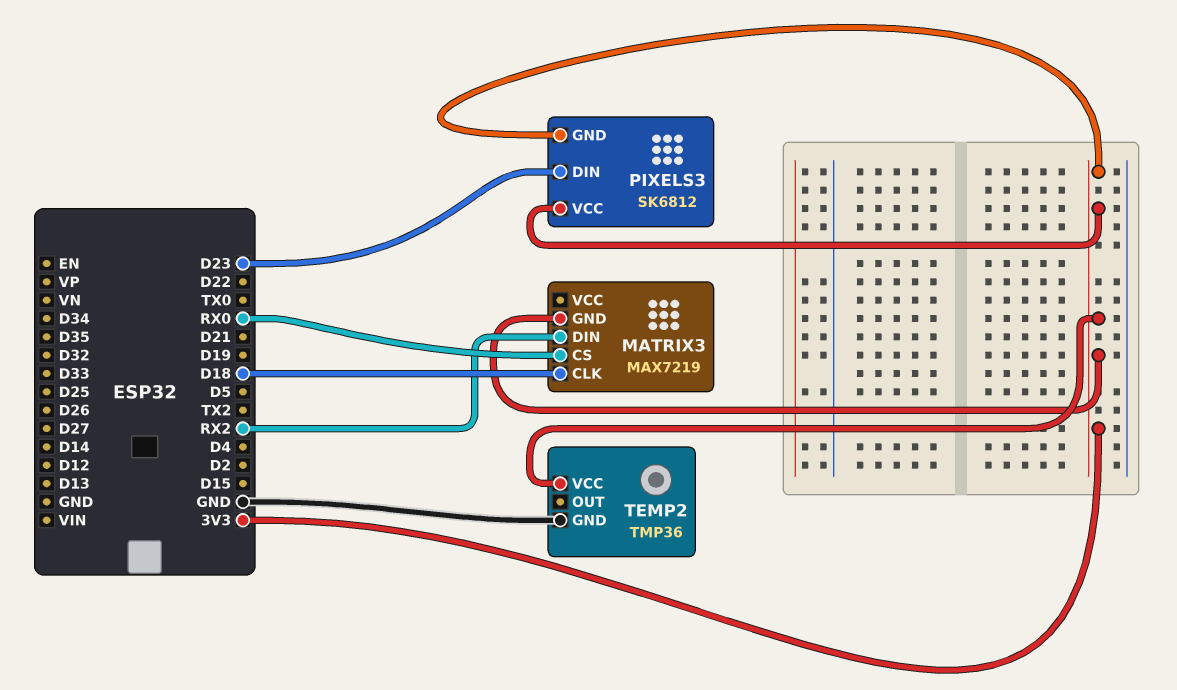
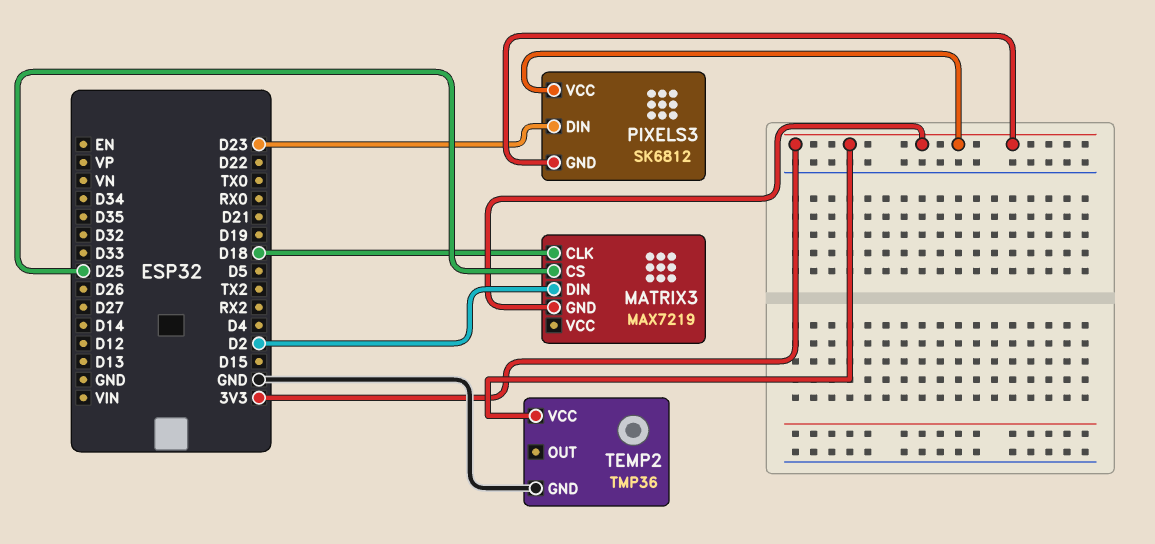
MATRIX3 pin CS: RX0 -> D25
MATRIX3 pin DIN: RX2 -> D2

